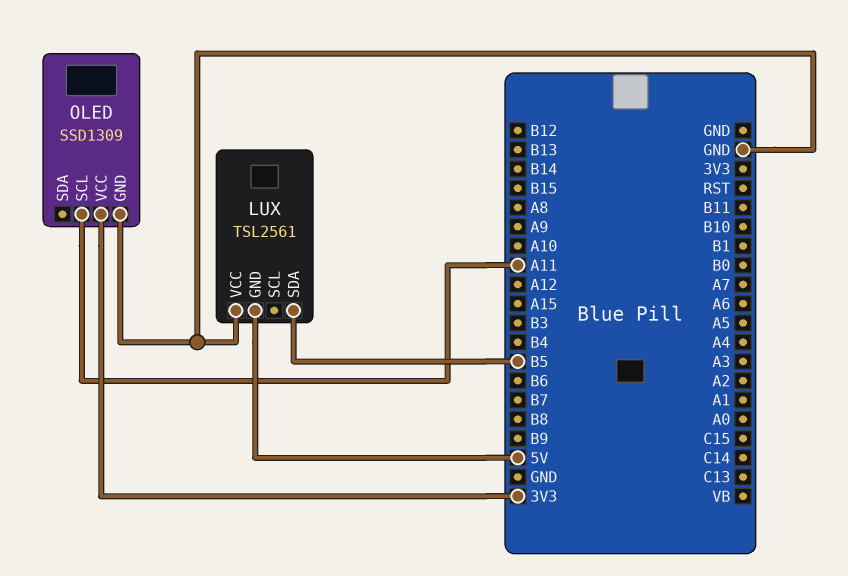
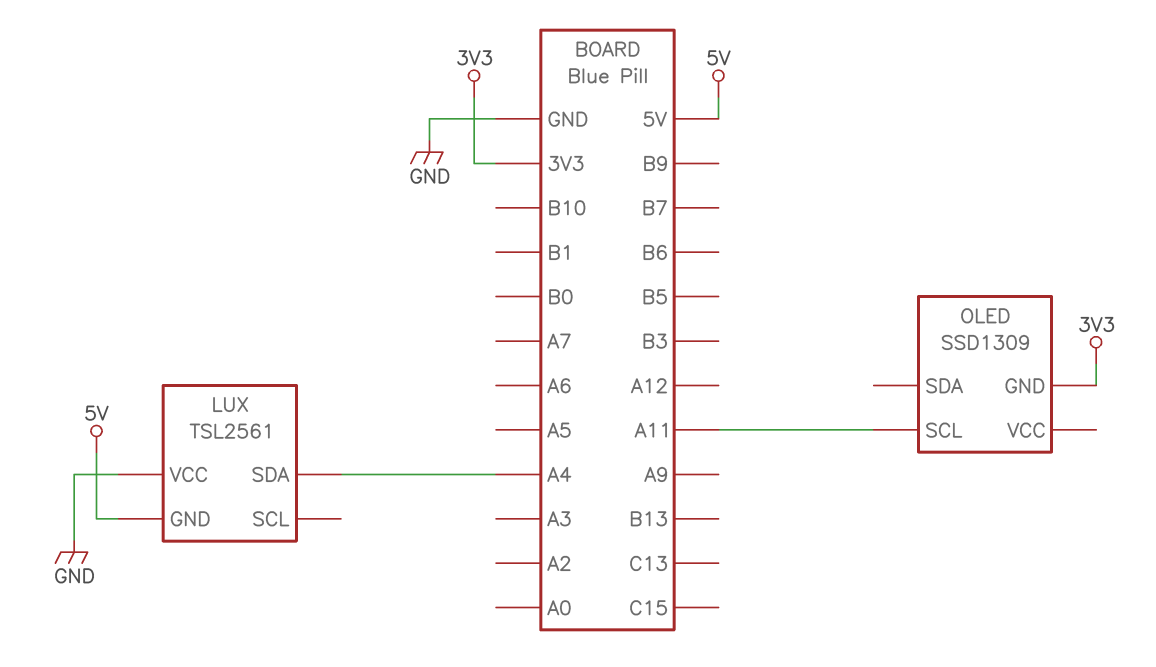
LUX pin SDA: B5 -> A4
OLED pin GND: GND -> 3V3
OLED pin VCC: 3V3 -> none

